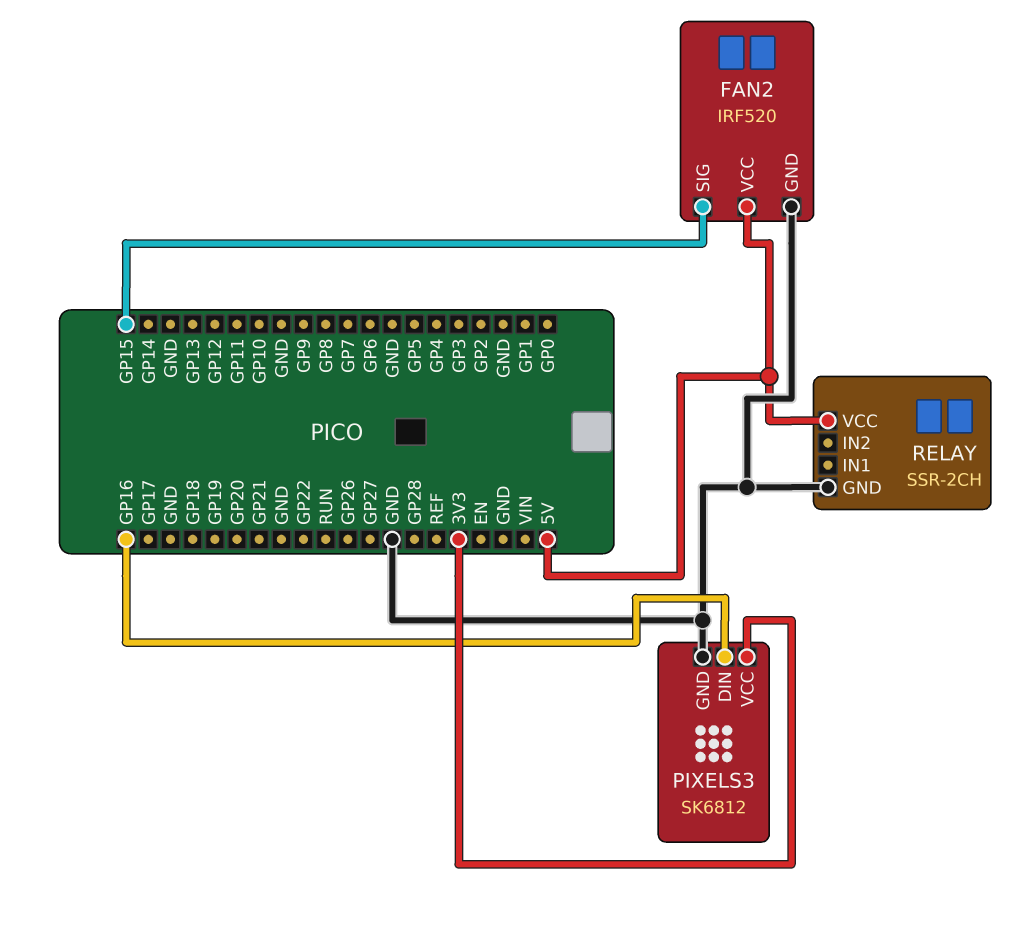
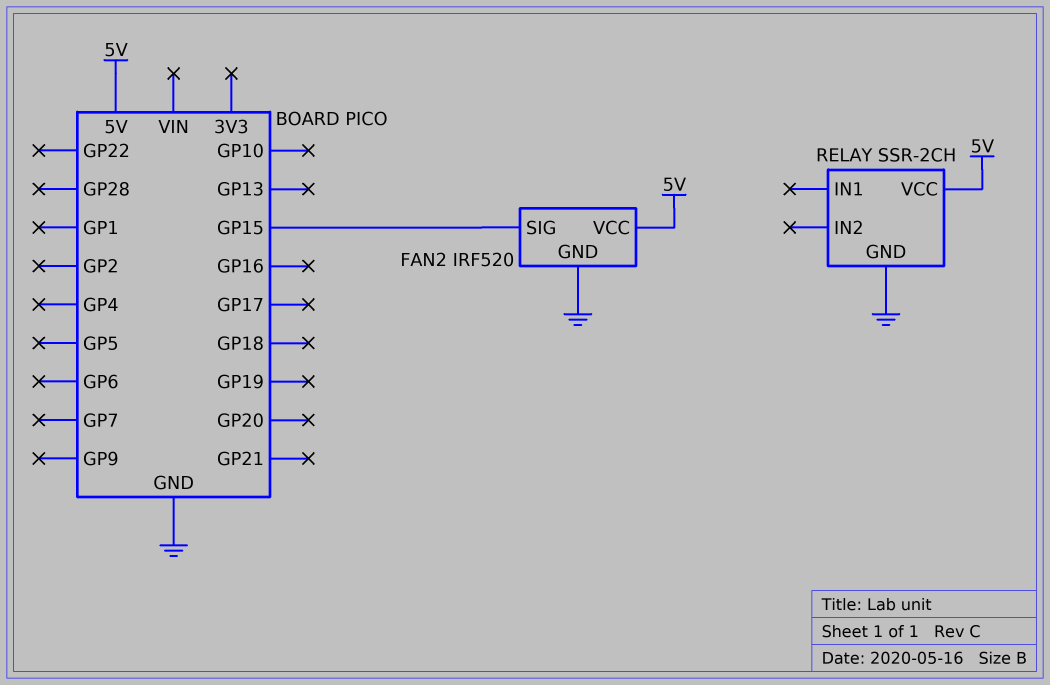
PIXELS3: SK6812 -> none
PIXELS3 pin DIN: GP16 -> none
PIXELS3 pin GND: GND -> none
PIXELS3 pin VCC: 3V3 -> none

